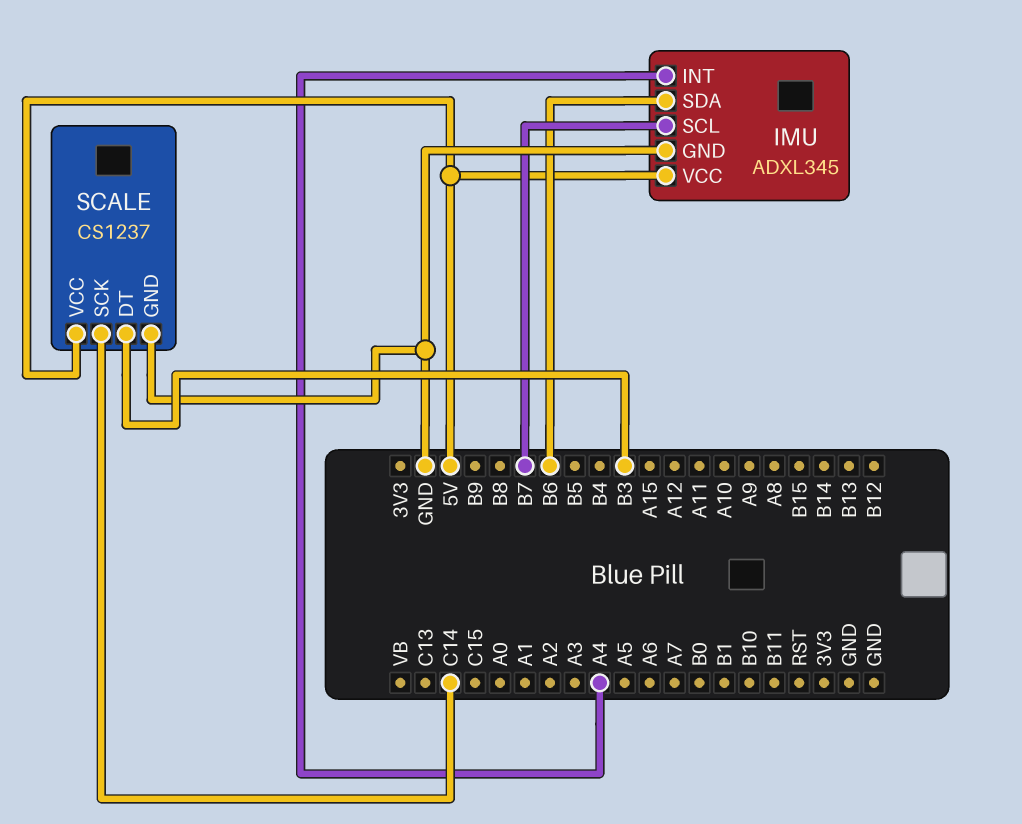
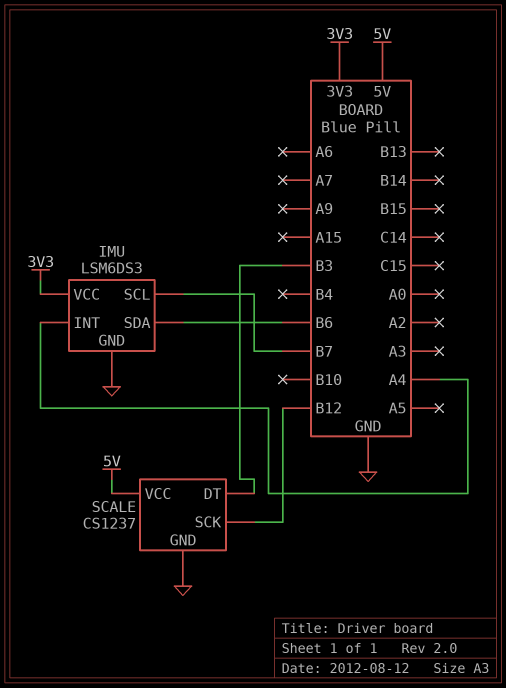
IMU: ADXL345 -> LSM6DS3
IMU pin VCC: 5V -> 3V3
SCALE pin SCK: C14 -> B12

